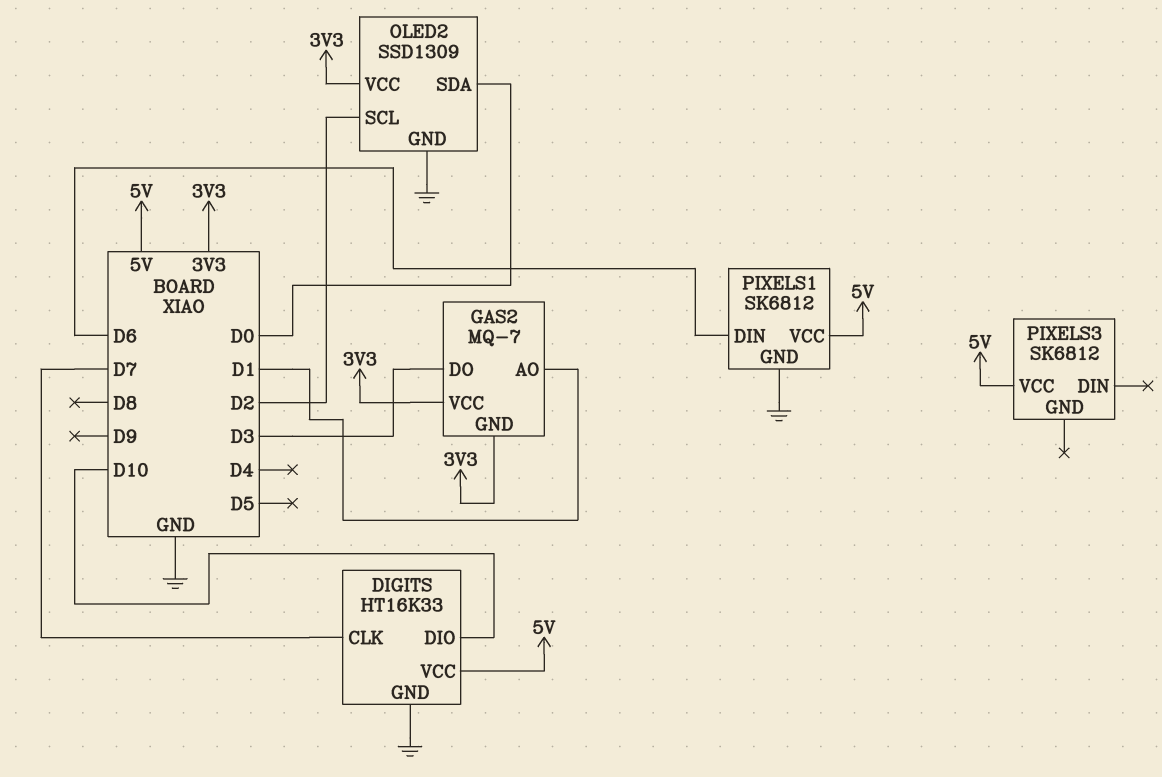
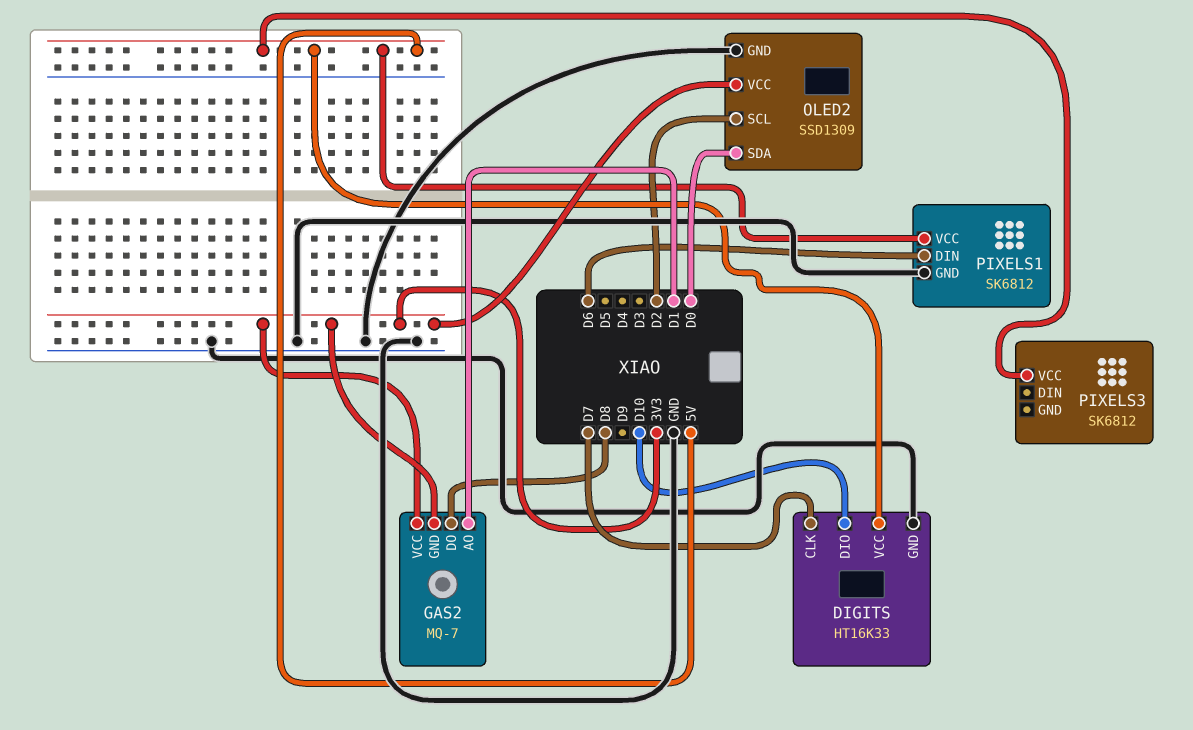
GAS2 pin DO: D3 -> D8

